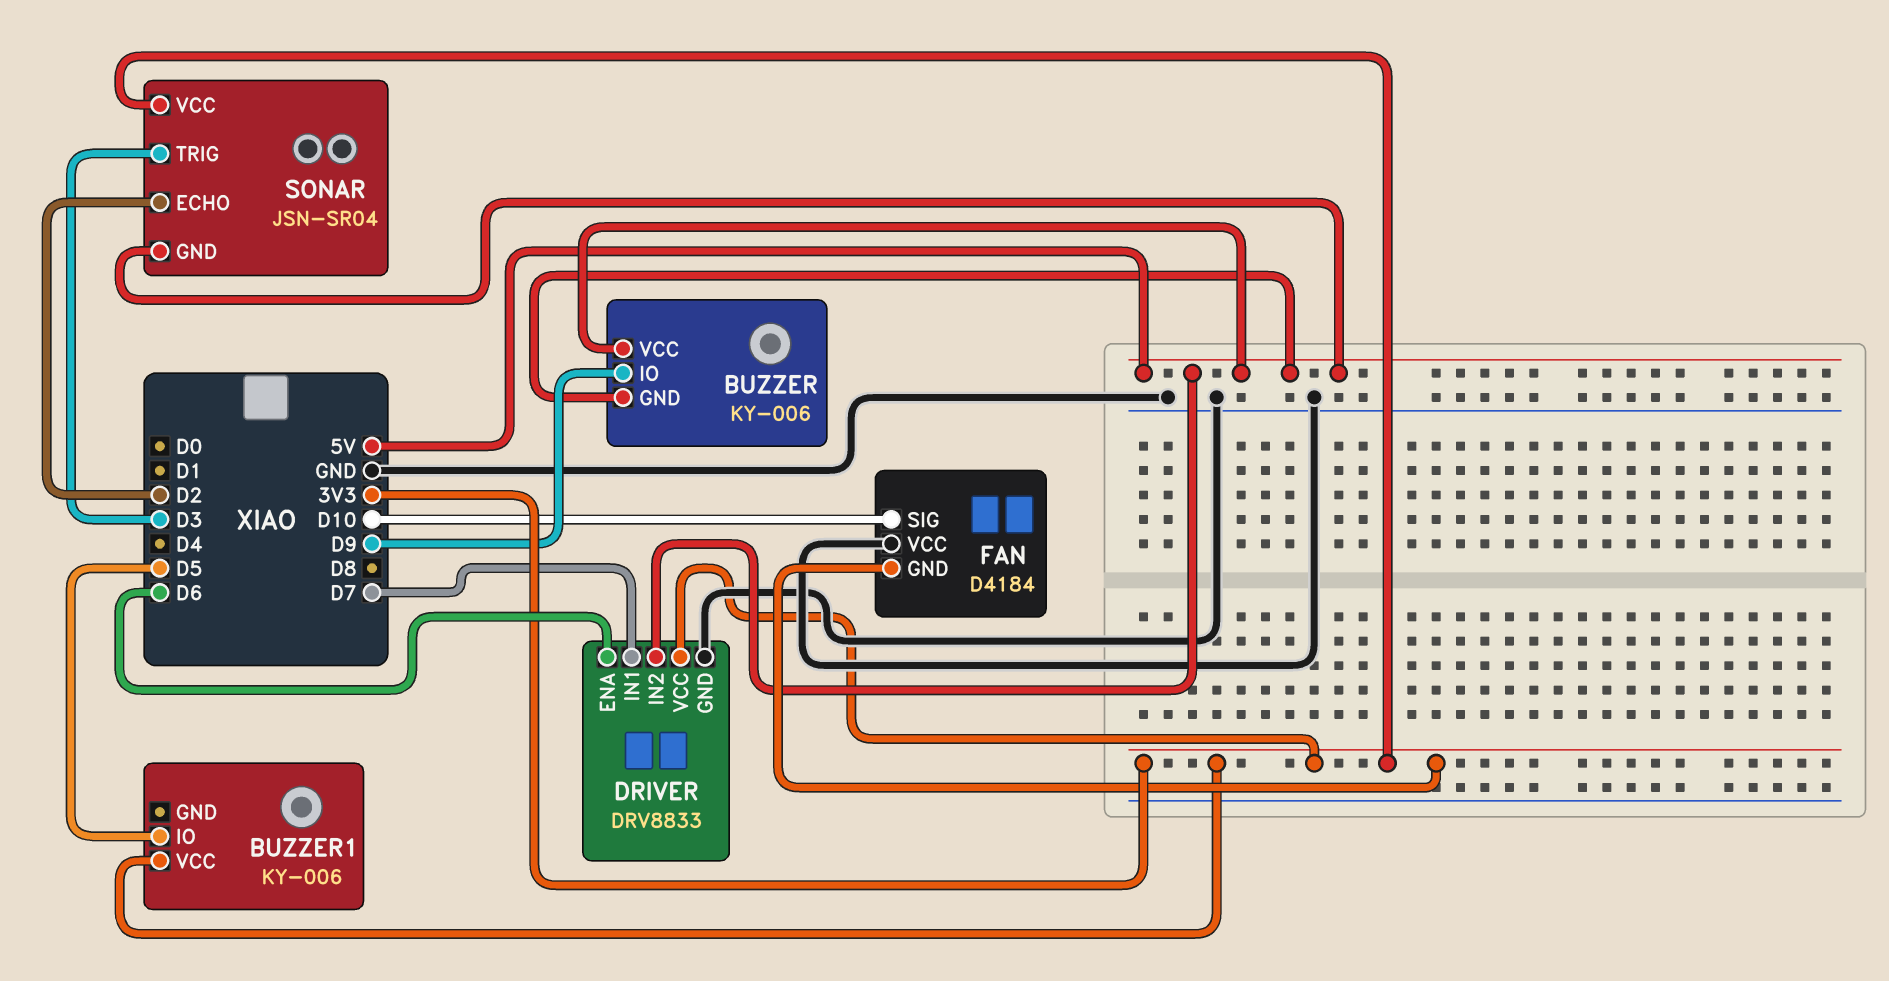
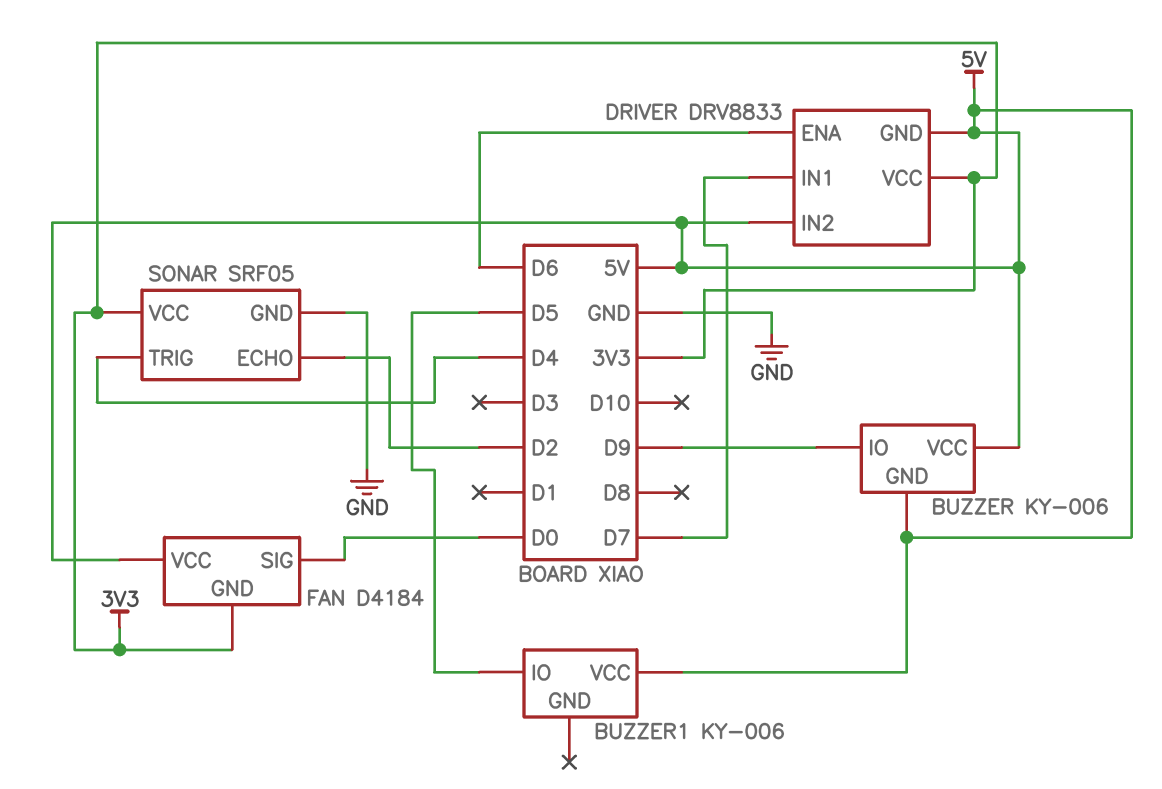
BUZZER1 pin VCC: 3V3 -> 5V
DRIVER pin GND: GND -> 5V
FAN pin SIG: D10 -> D0
FAN pin VCC: GND -> 5V
SONAR: JSN-SR04 -> SRF05
SONAR pin GND: 5V -> GND
SONAR pin TRIG: D3 -> D4

